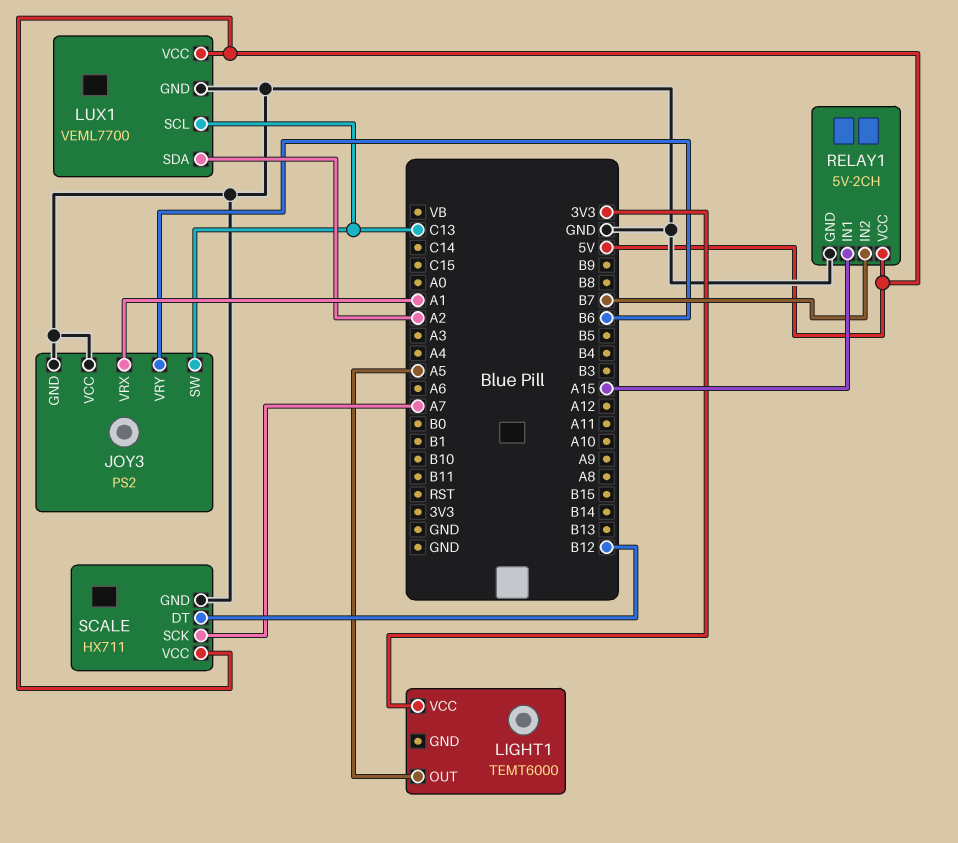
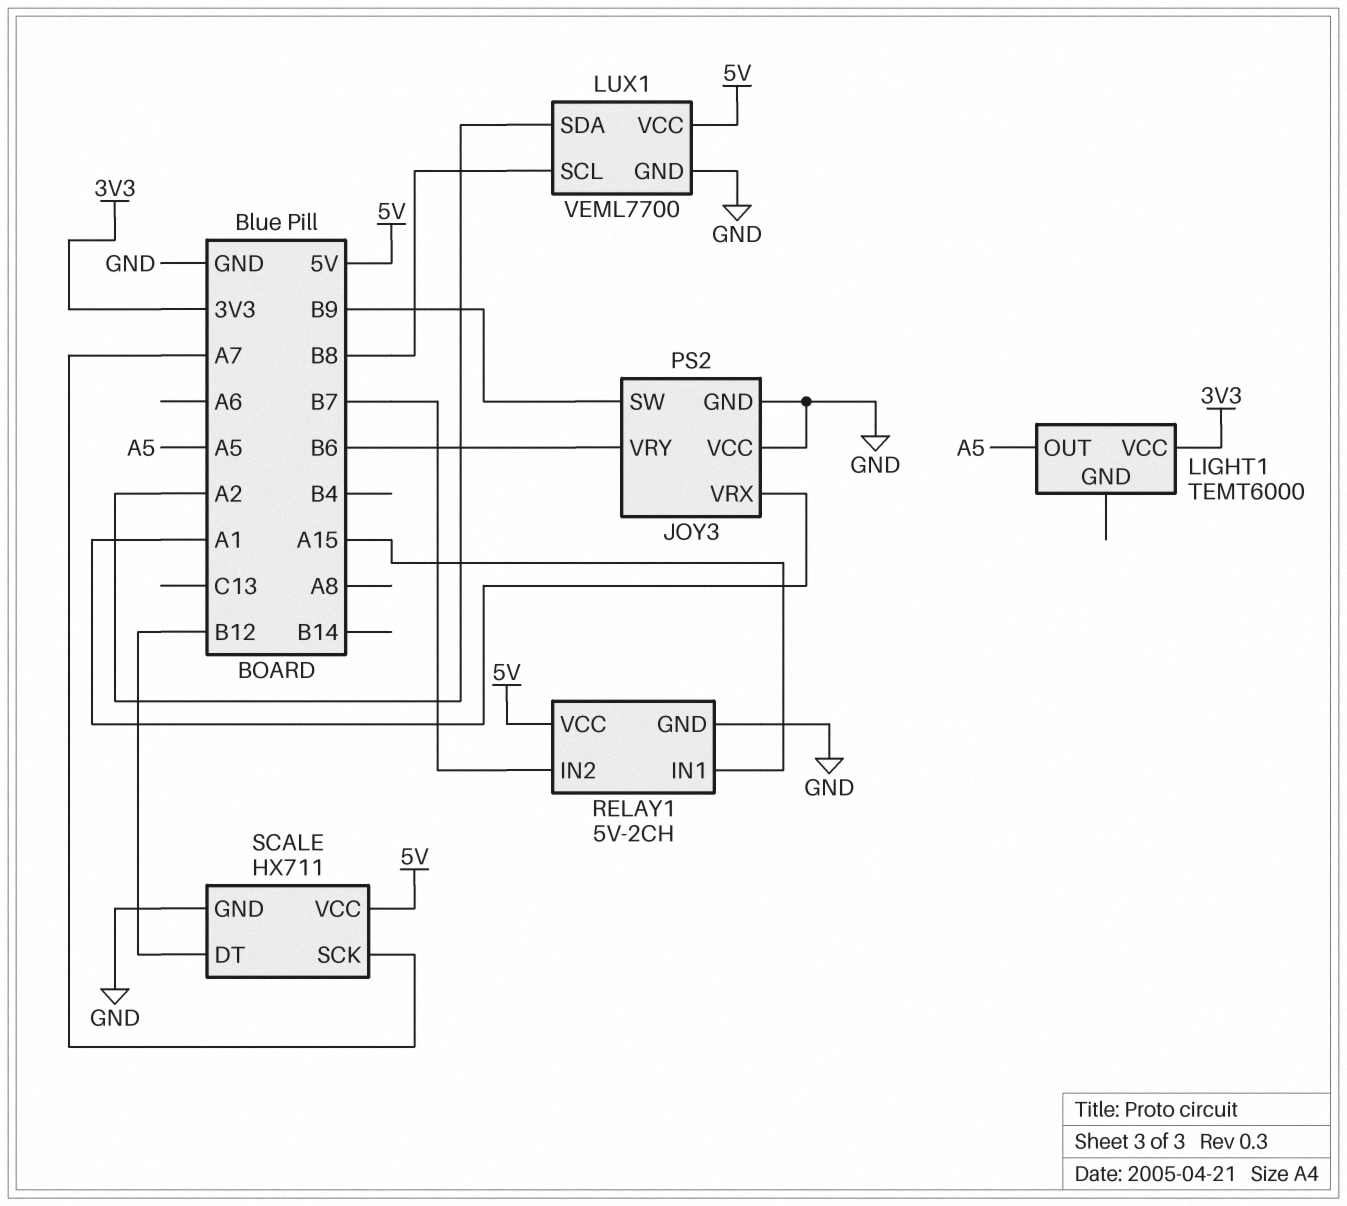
JOY3 pin SW: C13 -> B9
LUX1 pin SCL: C13 -> B8

